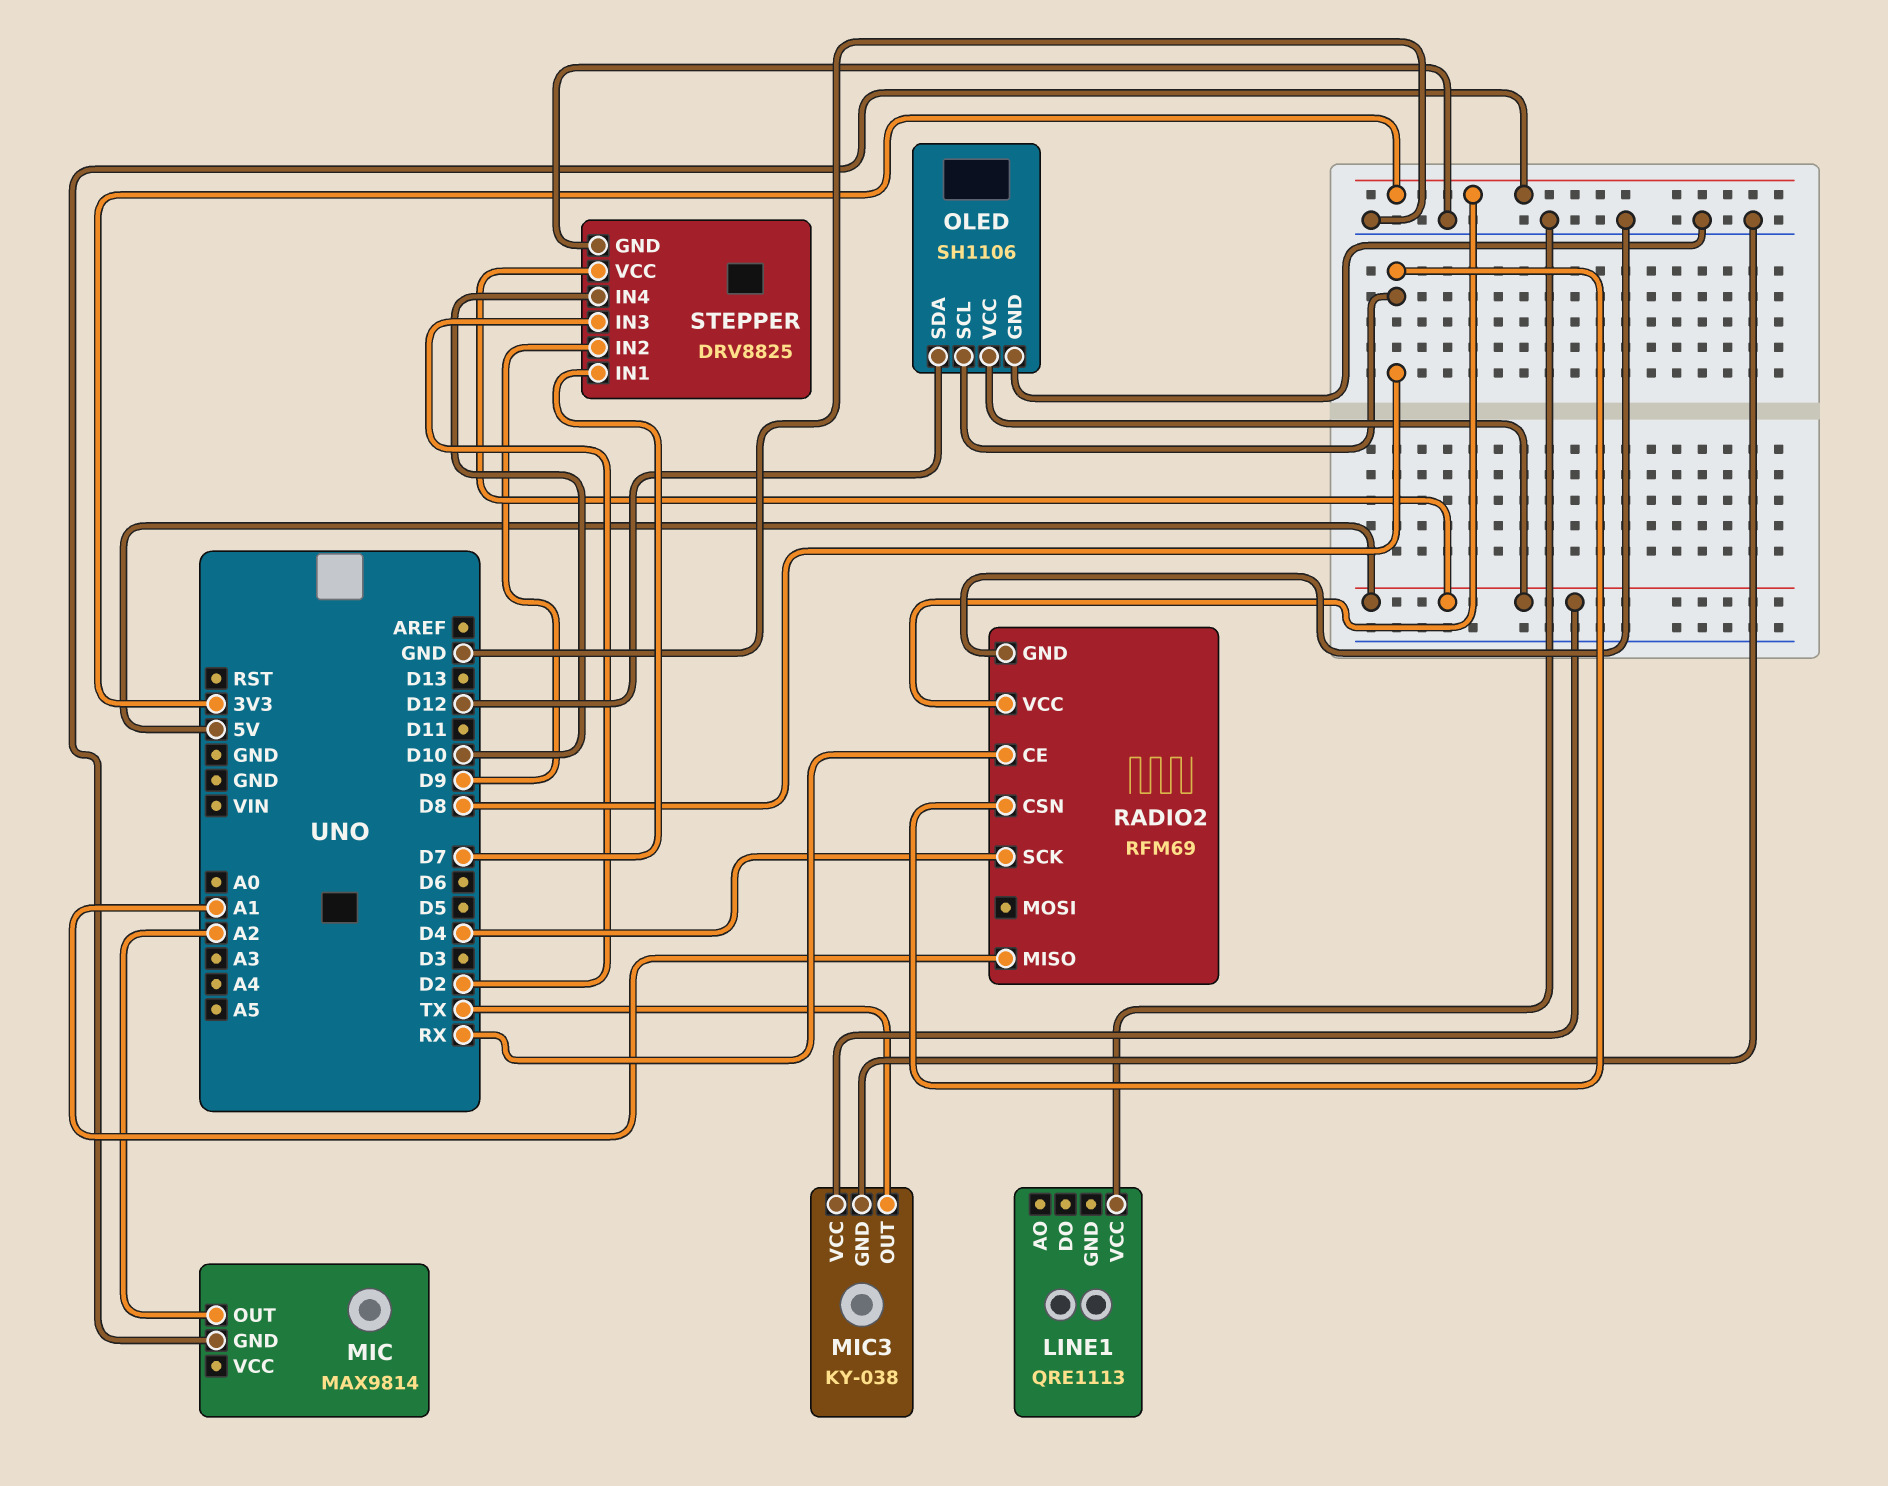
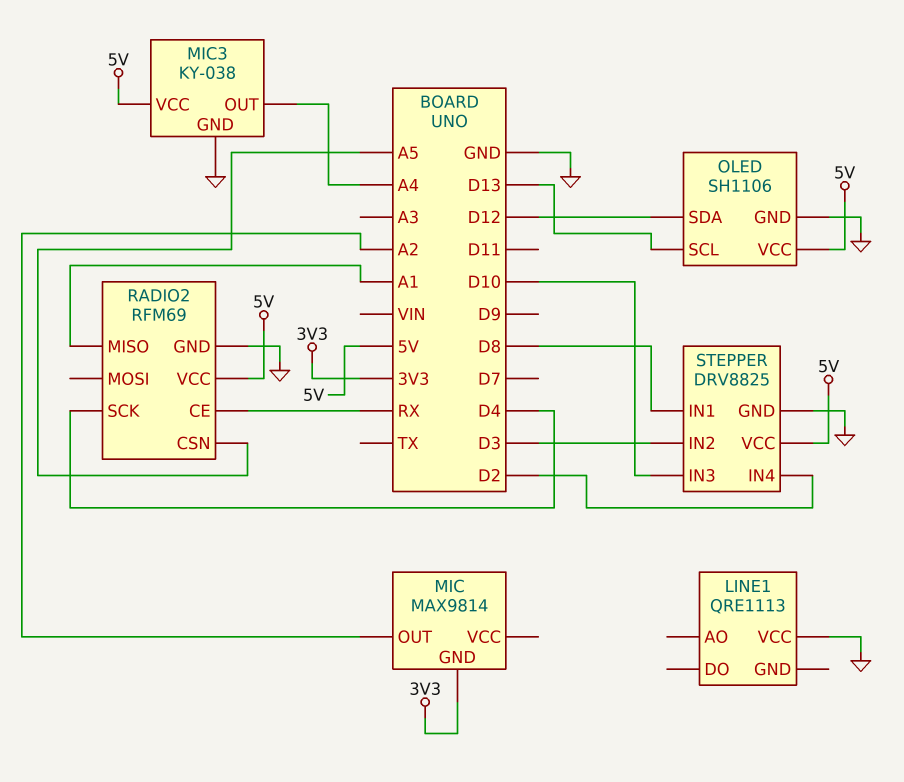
MIC3 pin OUT: TX -> A4
OLED pin SCL: D8 -> D13
RADIO2 pin CSN: D8 -> A5
RADIO2 pin VCC: 3V3 -> 5V
STEPPER pin IN1: D7 -> D8
STEPPER pin IN2: D9 -> D3
STEPPER pin IN3: D2 -> D10
STEPPER pin IN4: D10 -> D2

